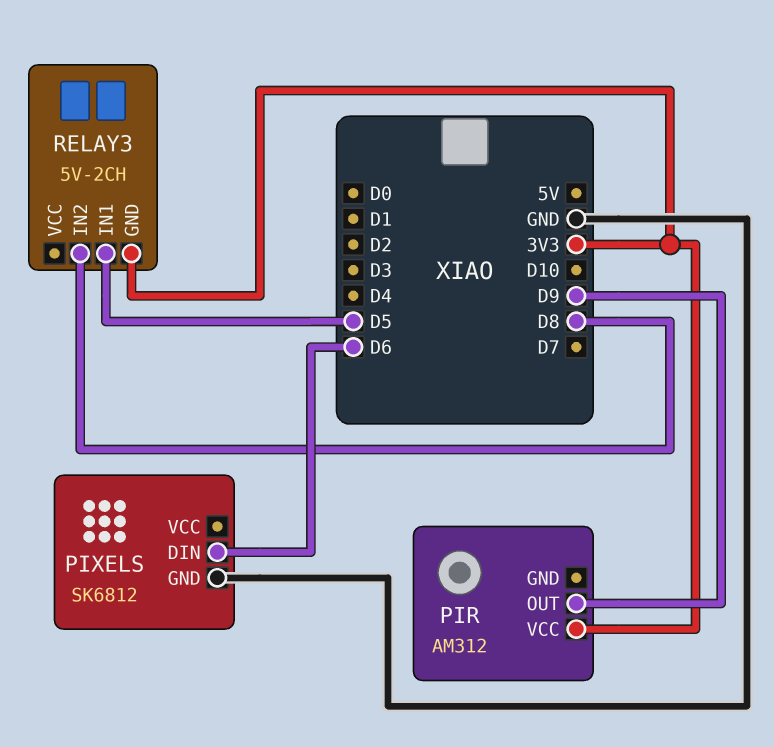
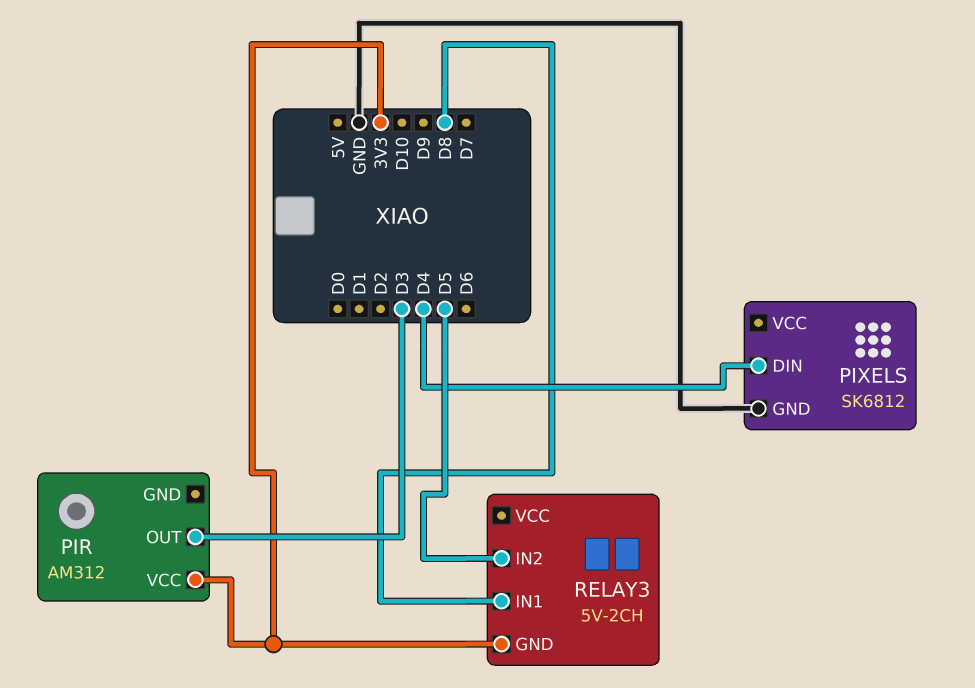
PIR pin OUT: D9 -> D3
PIXELS pin DIN: D6 -> D4
RELAY3 pin IN1: D5 -> D8
RELAY3 pin IN2: D8 -> D5

